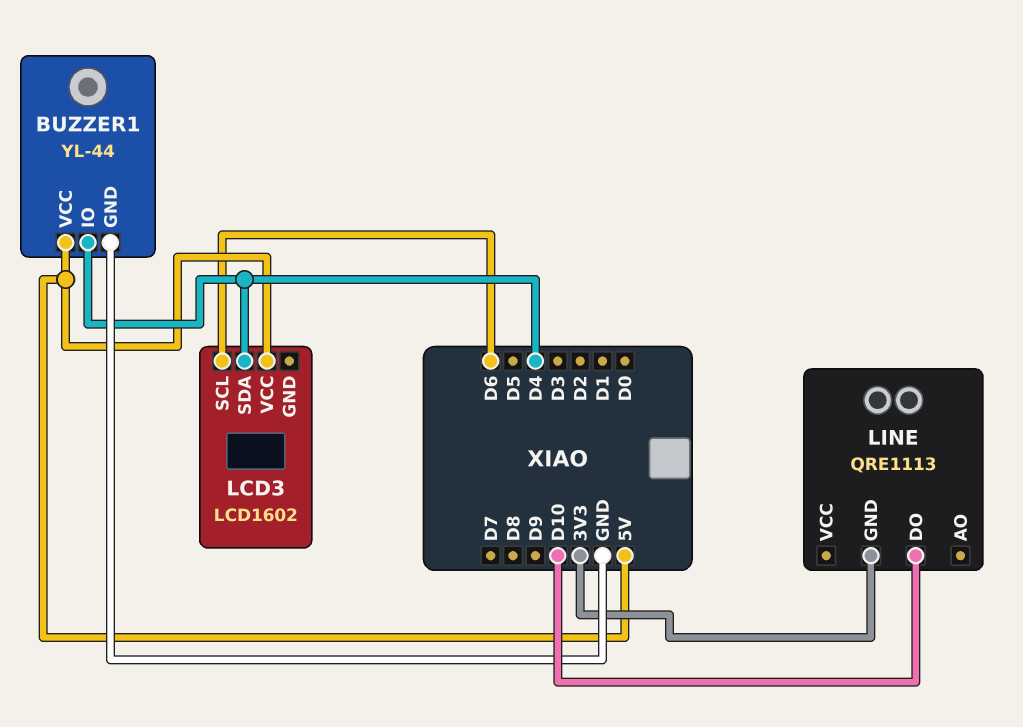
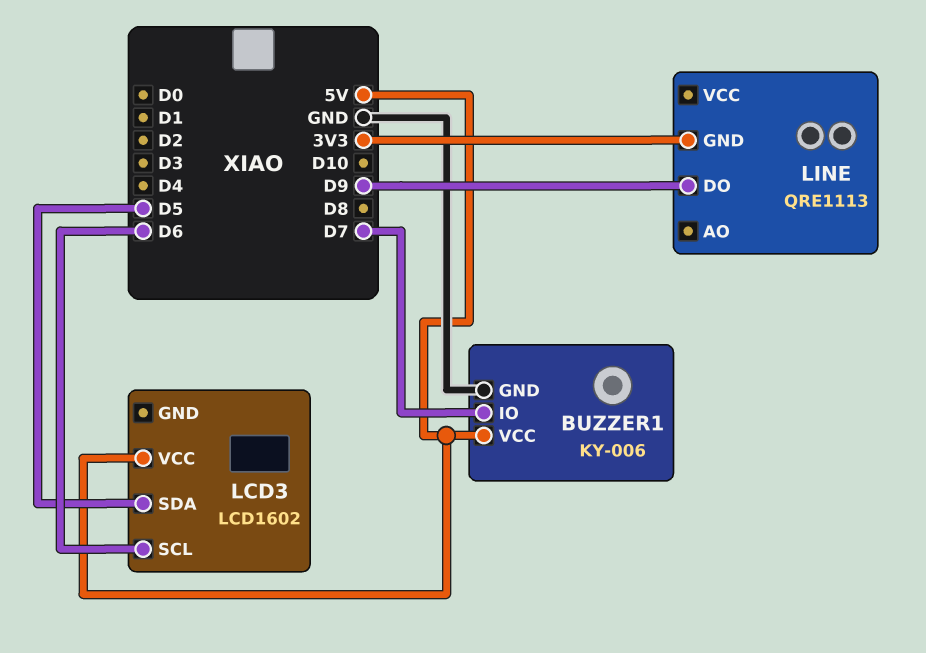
BUZZER1: YL-44 -> KY-006
BUZZER1 pin IO: D4 -> D7
LCD3 pin SDA: D4 -> D5
LINE pin DO: D10 -> D9

